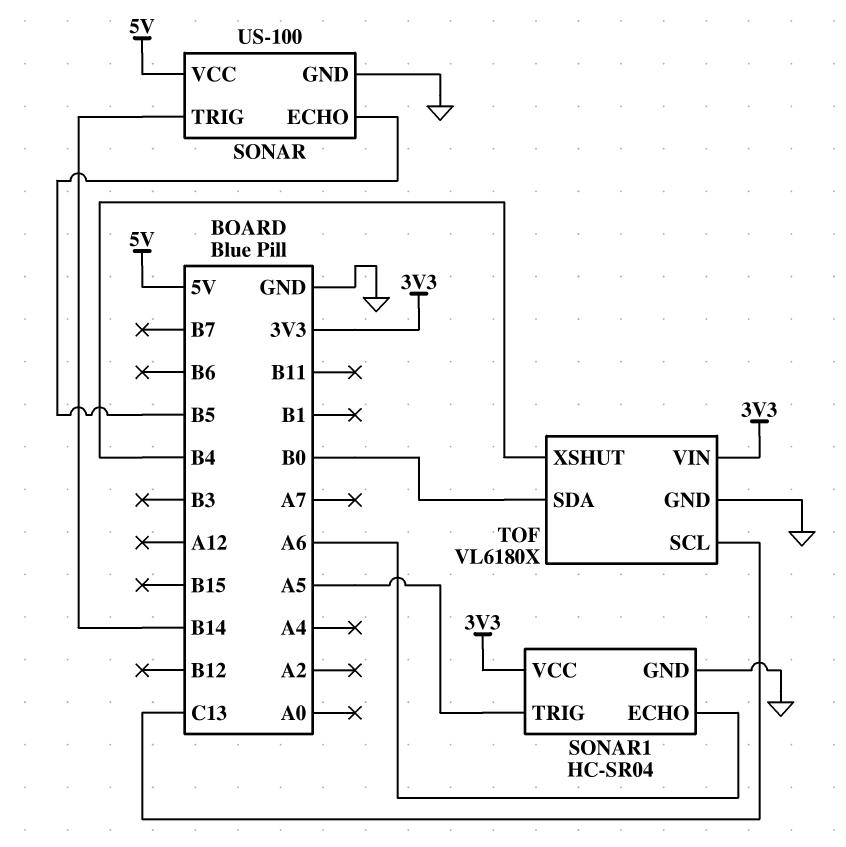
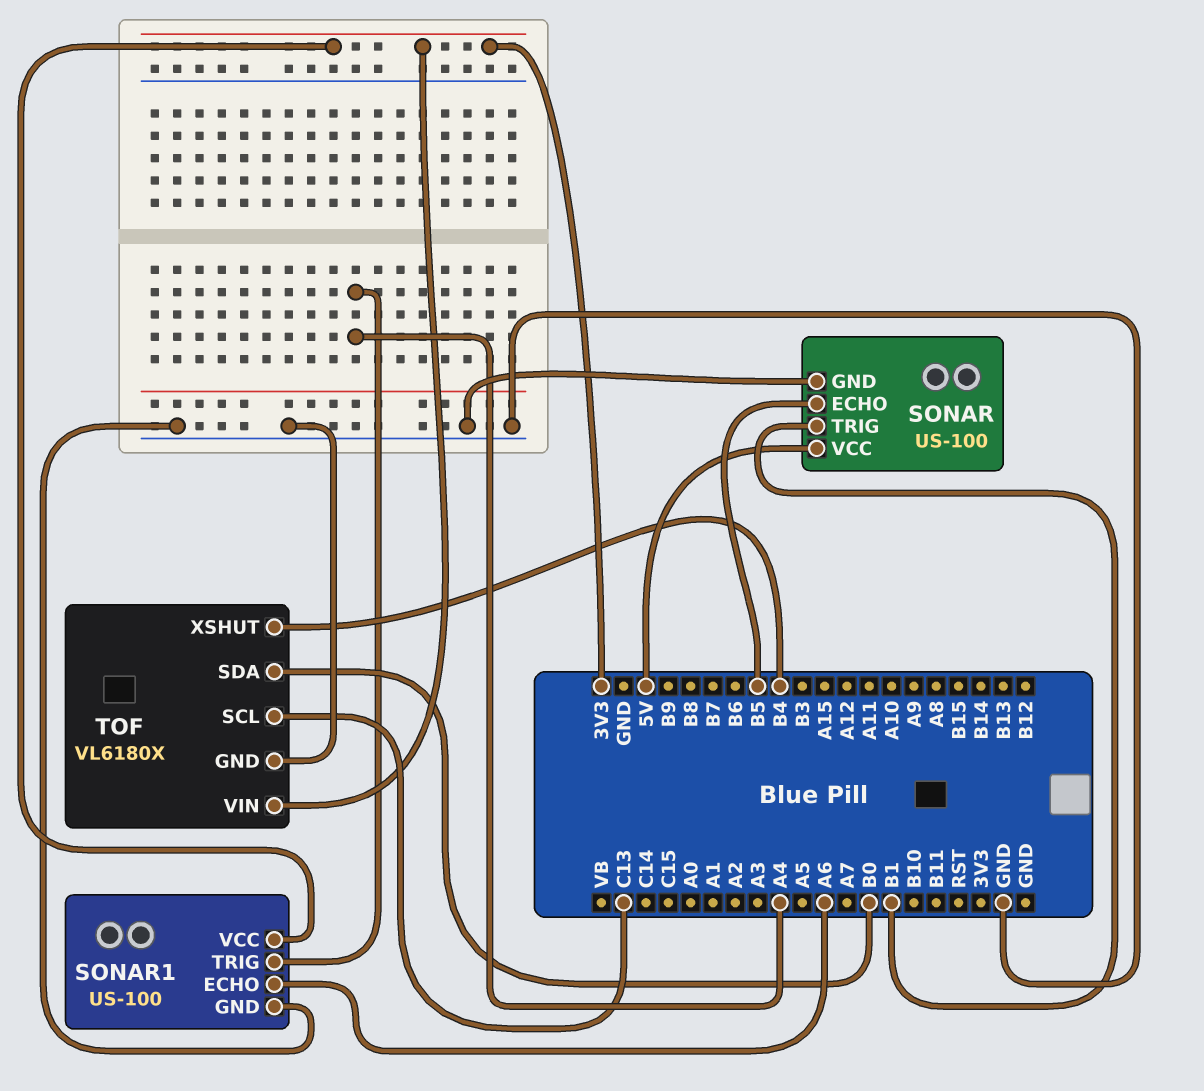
SONAR pin TRIG: B14 -> B1
SONAR1: HC-SR04 -> US-100
SONAR1 pin TRIG: A5 -> A4

